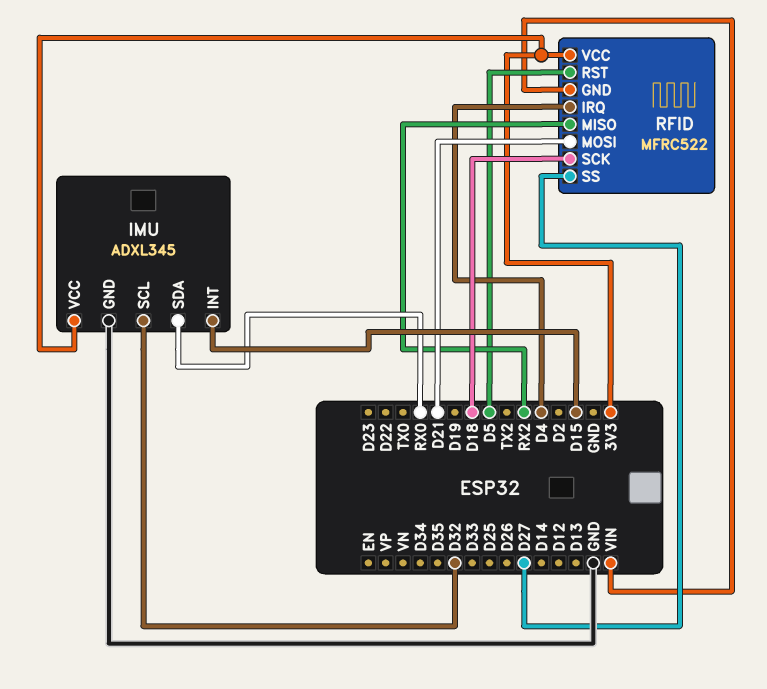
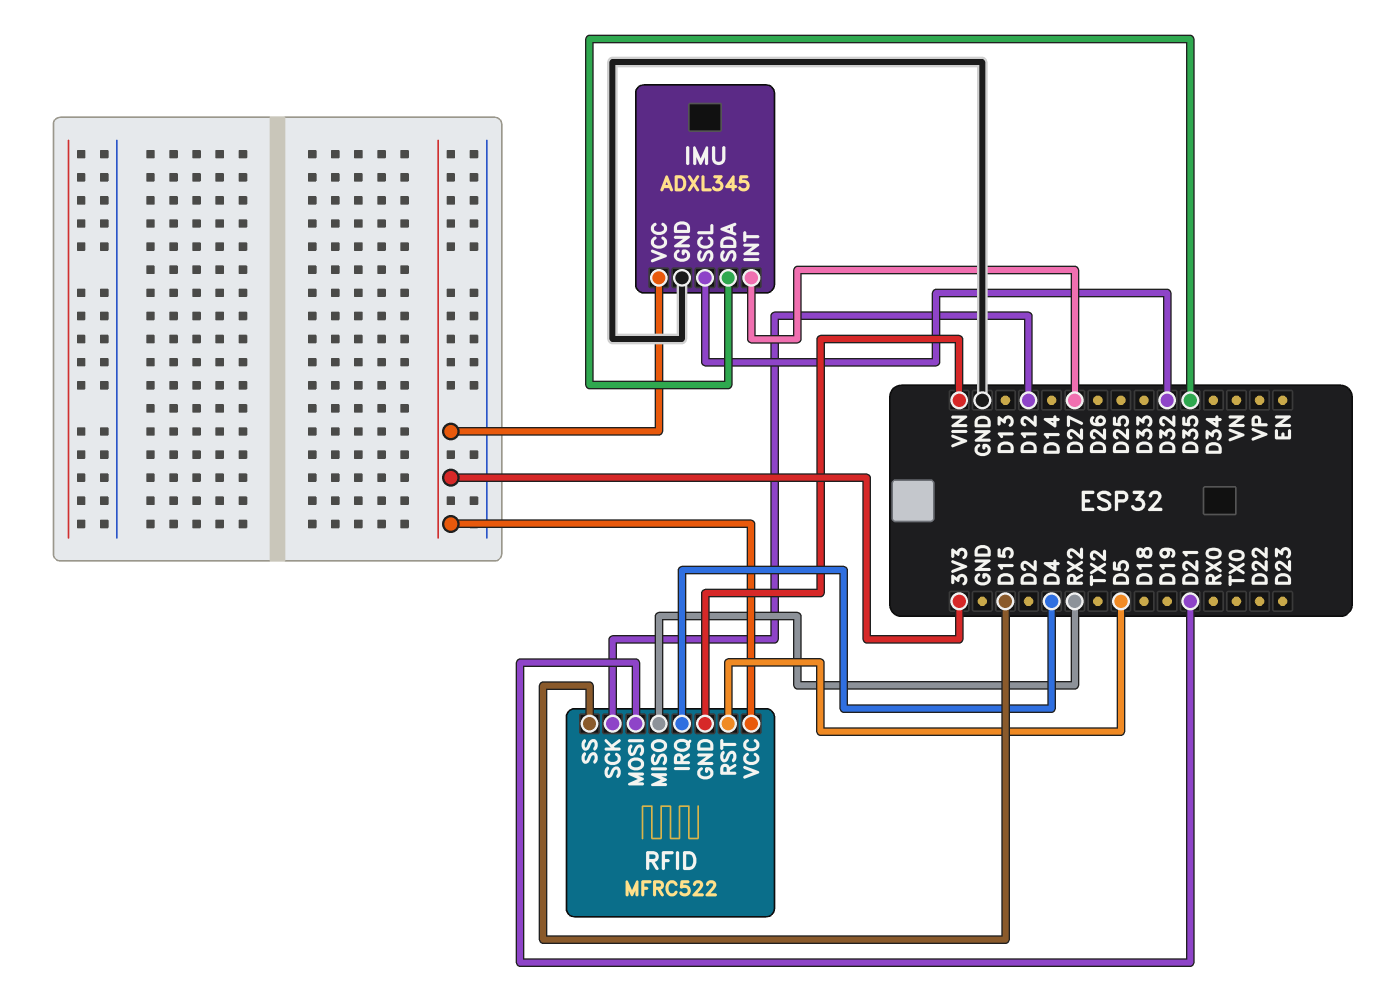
IMU pin INT: D15 -> D27
IMU pin SDA: RX0 -> D35
RFID pin SCK: D18 -> D12
RFID pin SS: D27 -> D15

